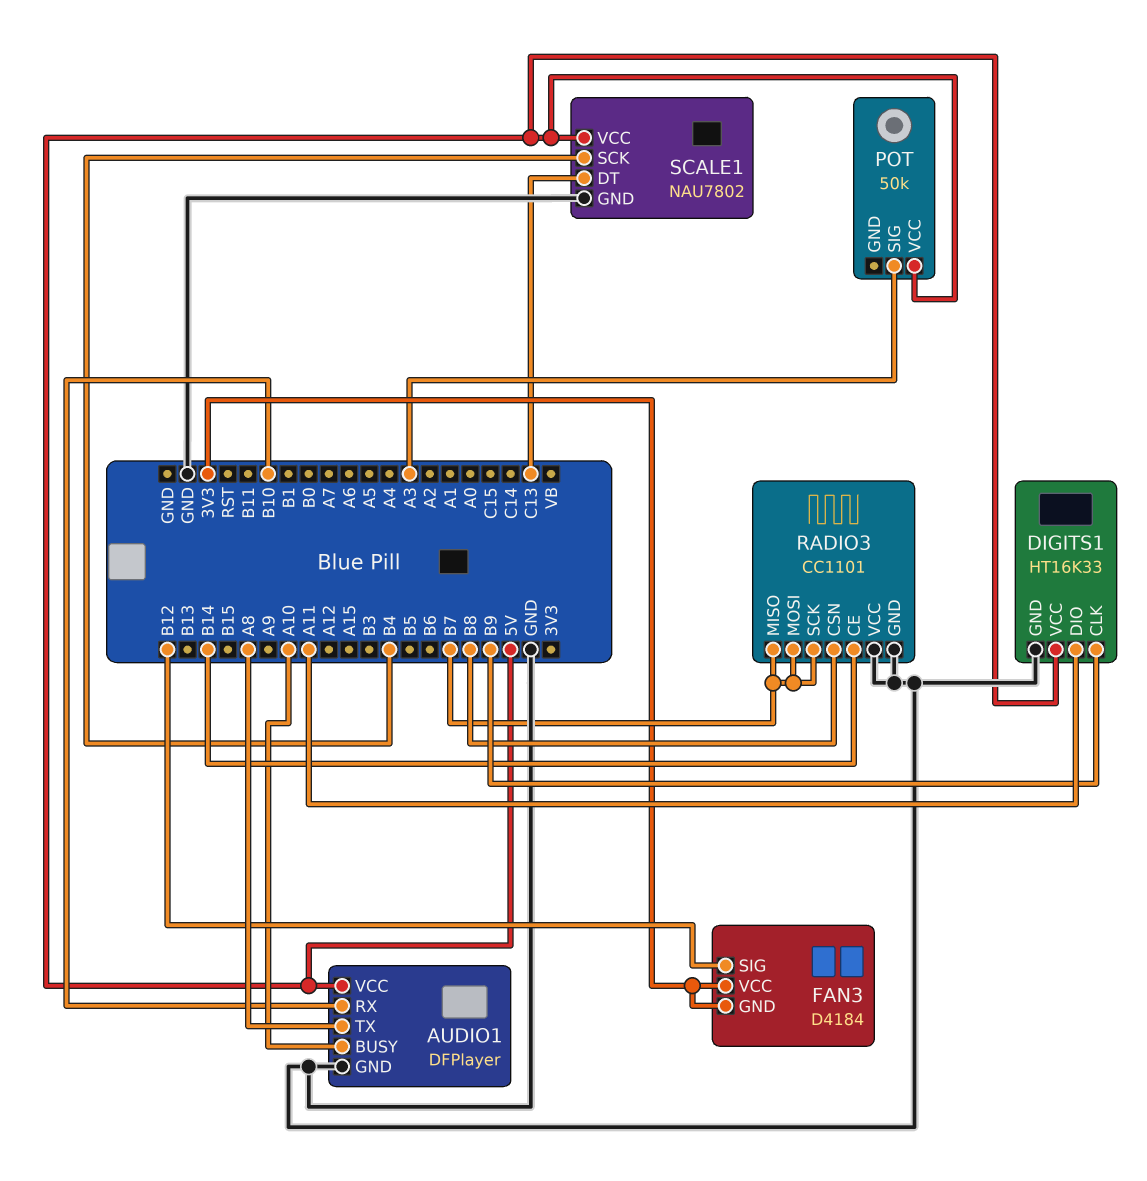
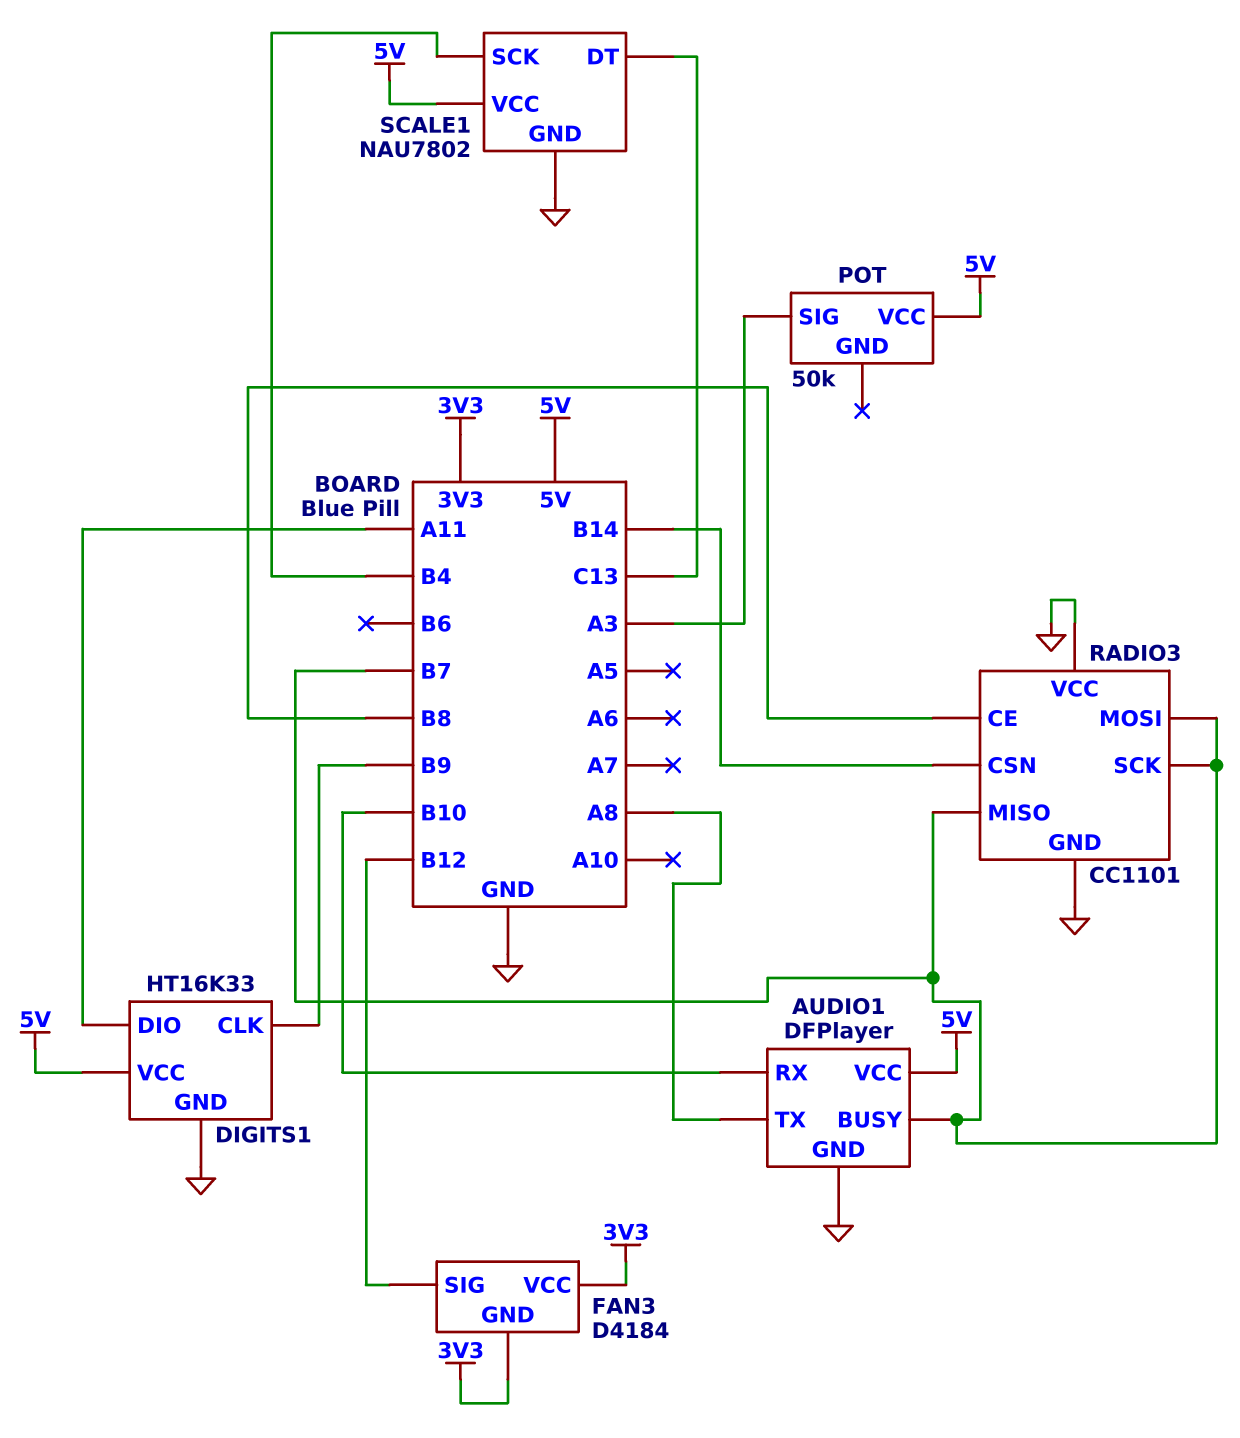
AUDIO1 pin BUSY: A10 -> B7
RADIO3 pin CE: B14 -> B8
RADIO3 pin CSN: B8 -> B14

